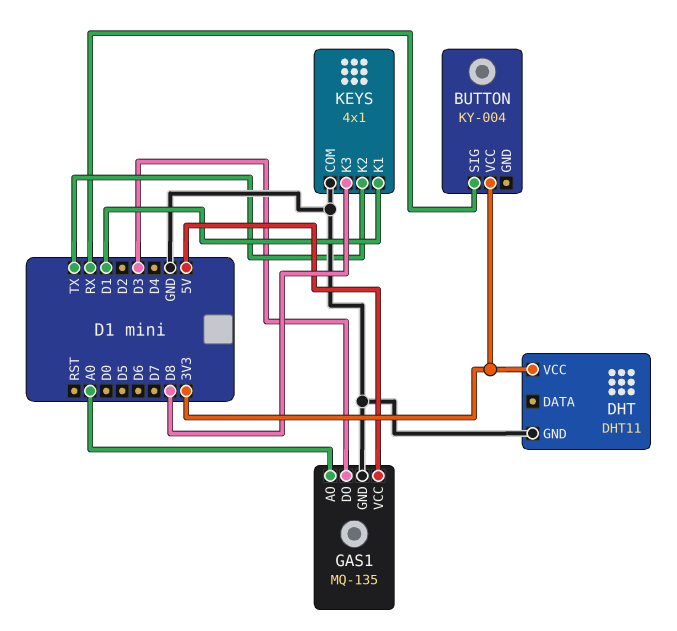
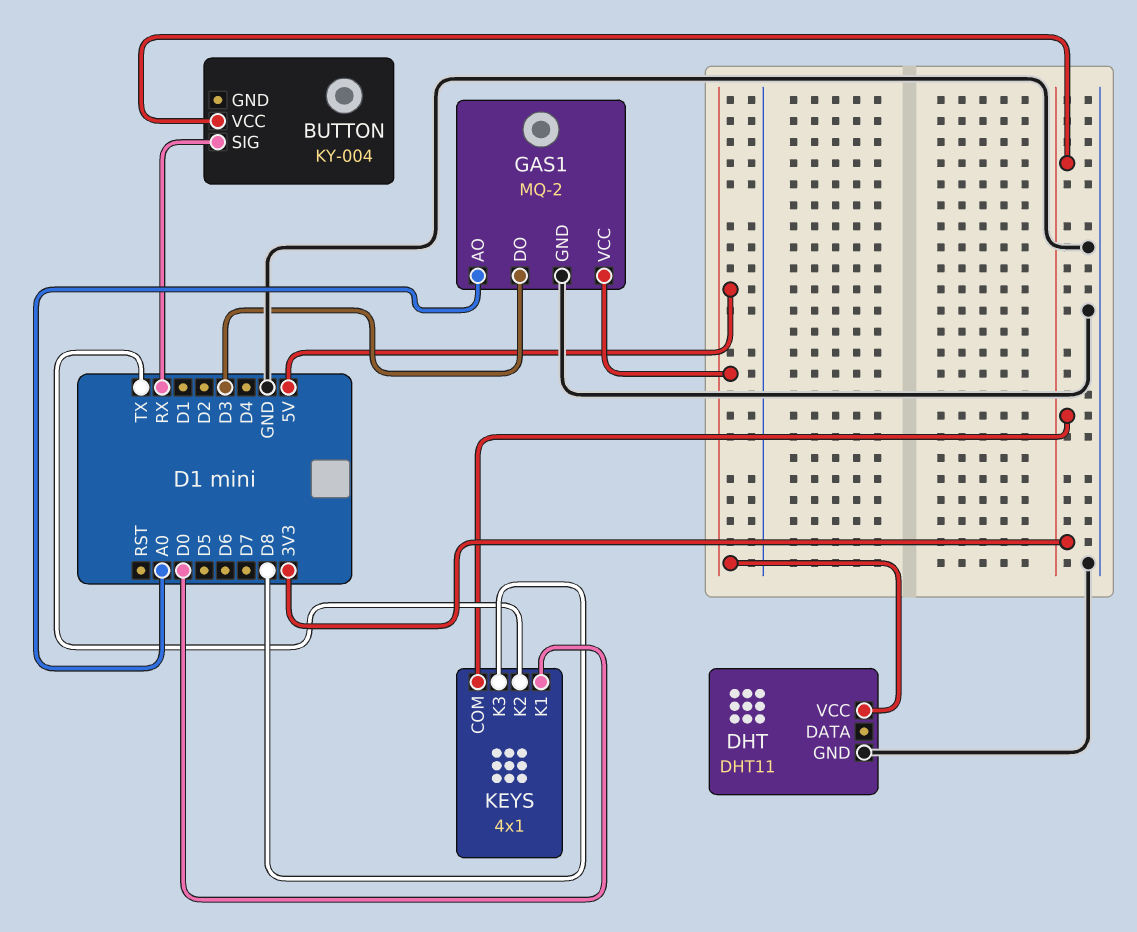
DHT pin VCC: 3V3 -> 5V
GAS1: MQ-135 -> MQ-2
KEYS pin COM: GND -> 3V3
KEYS pin K1: D1 -> D0

